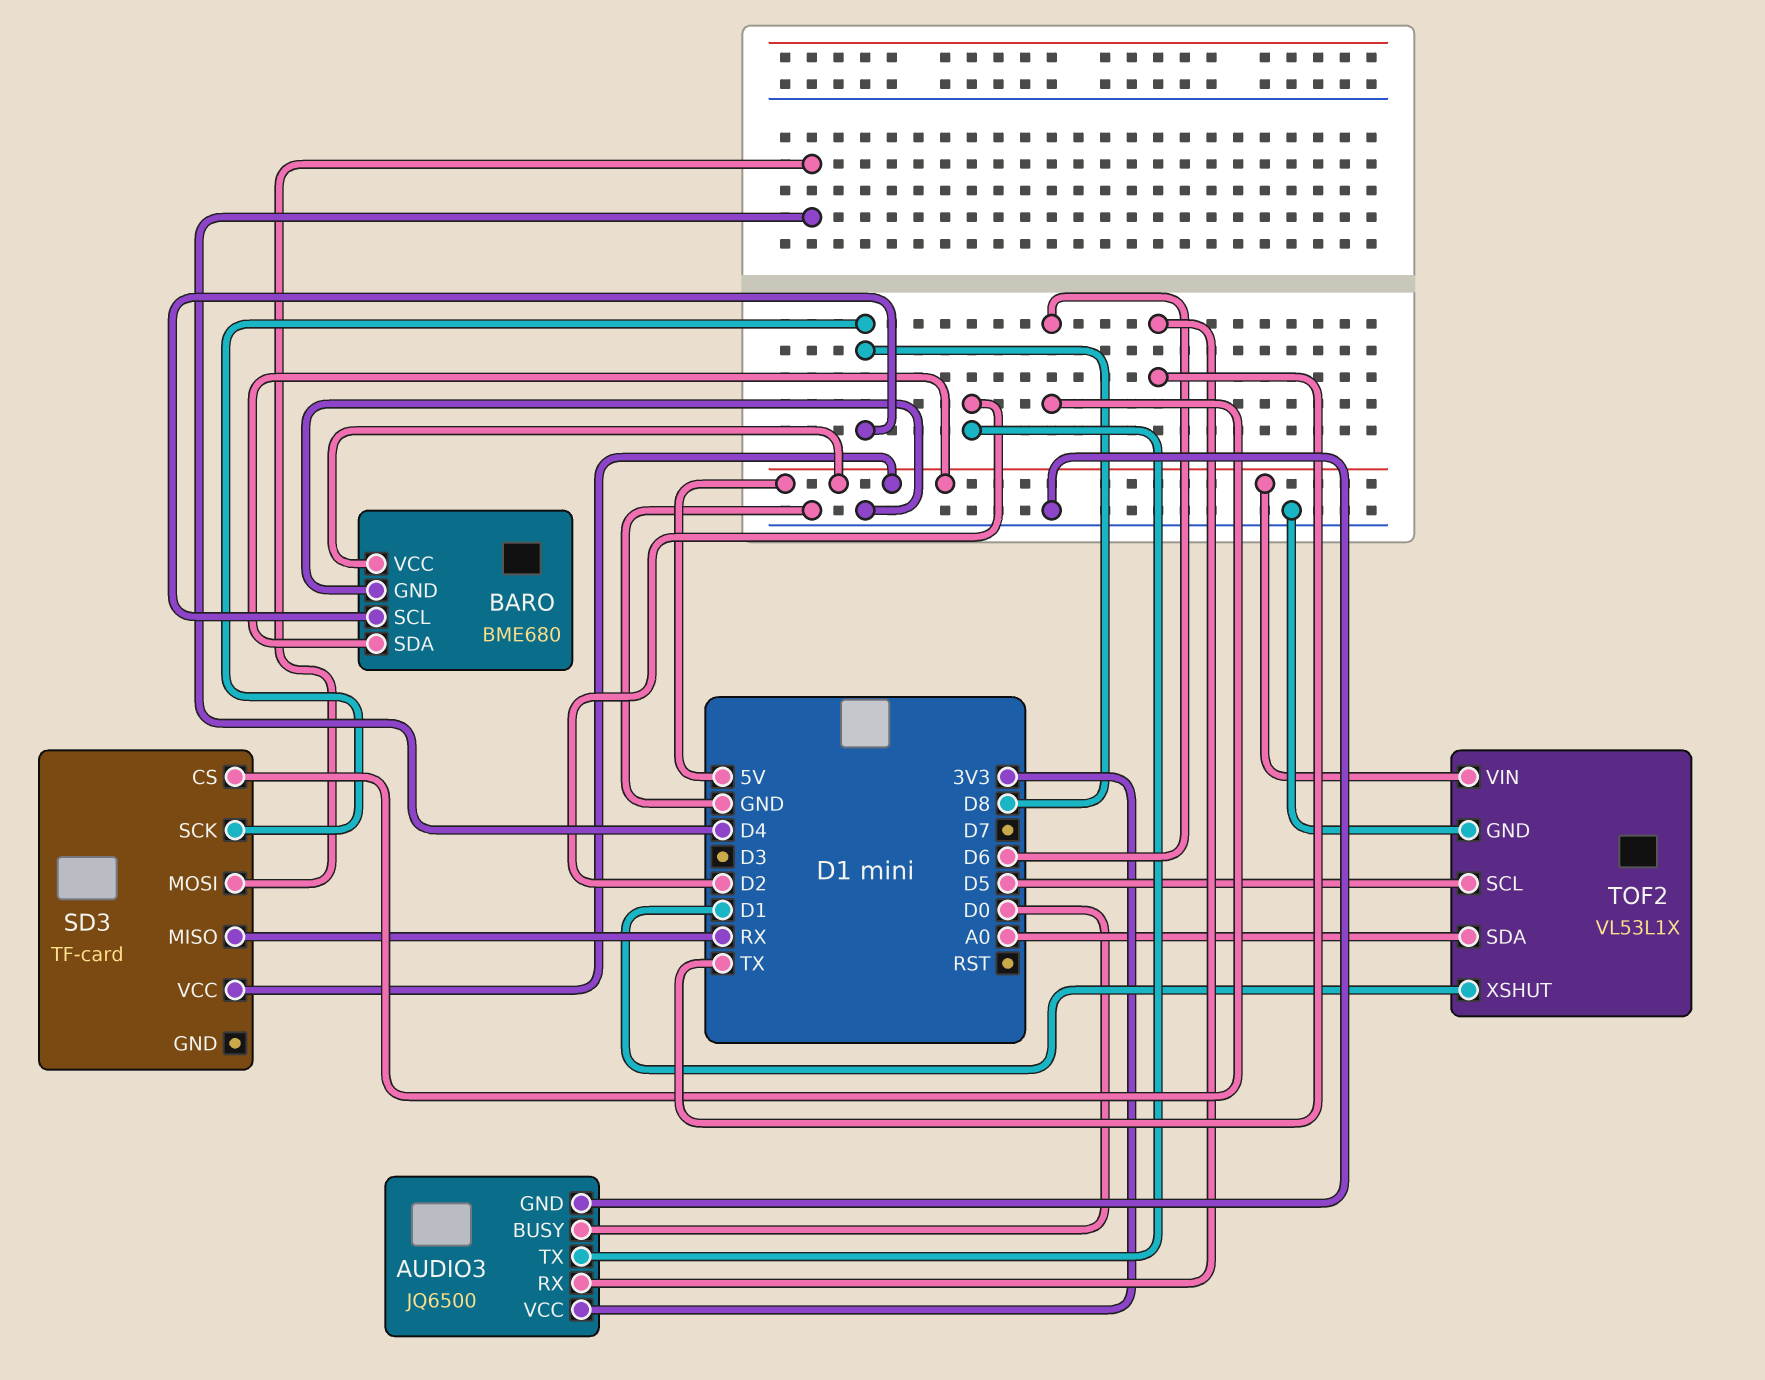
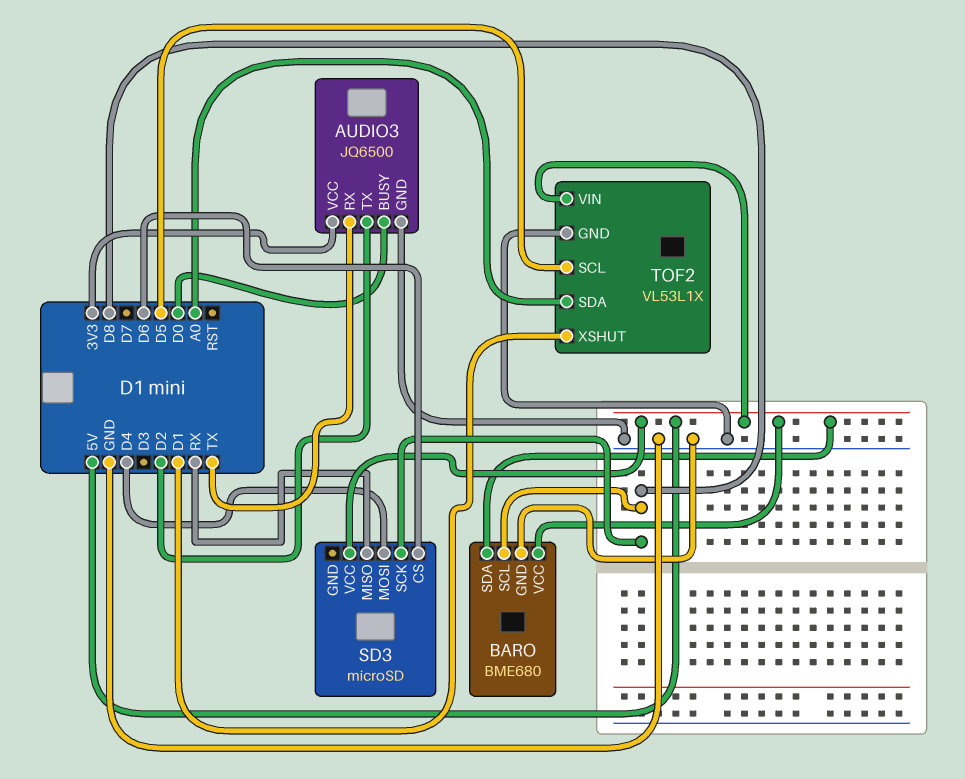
SD3: TF-card -> microSD

